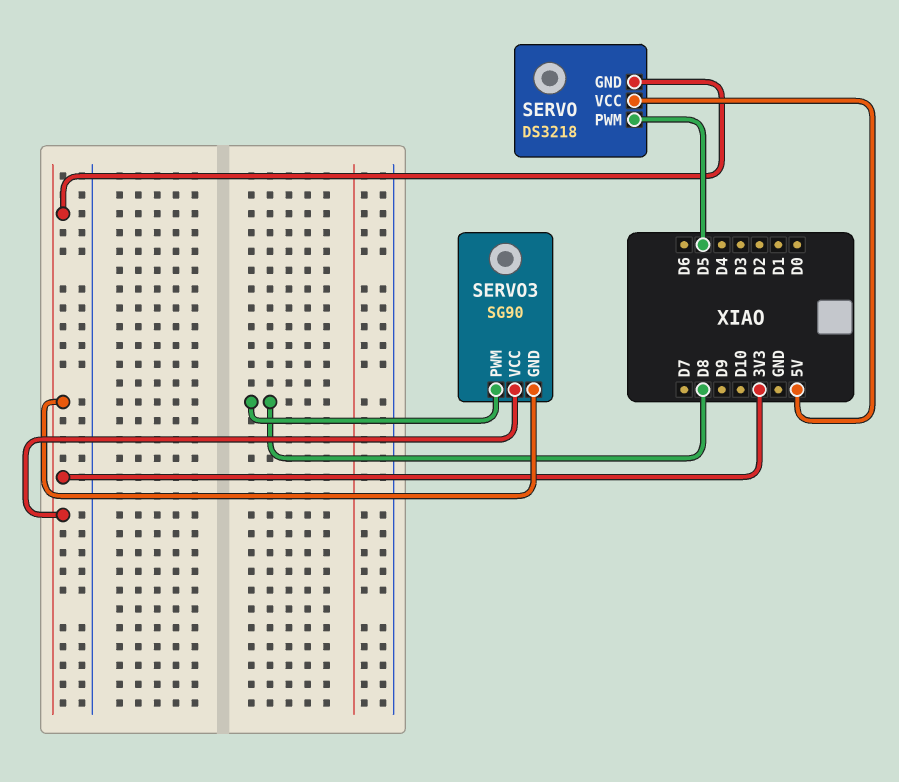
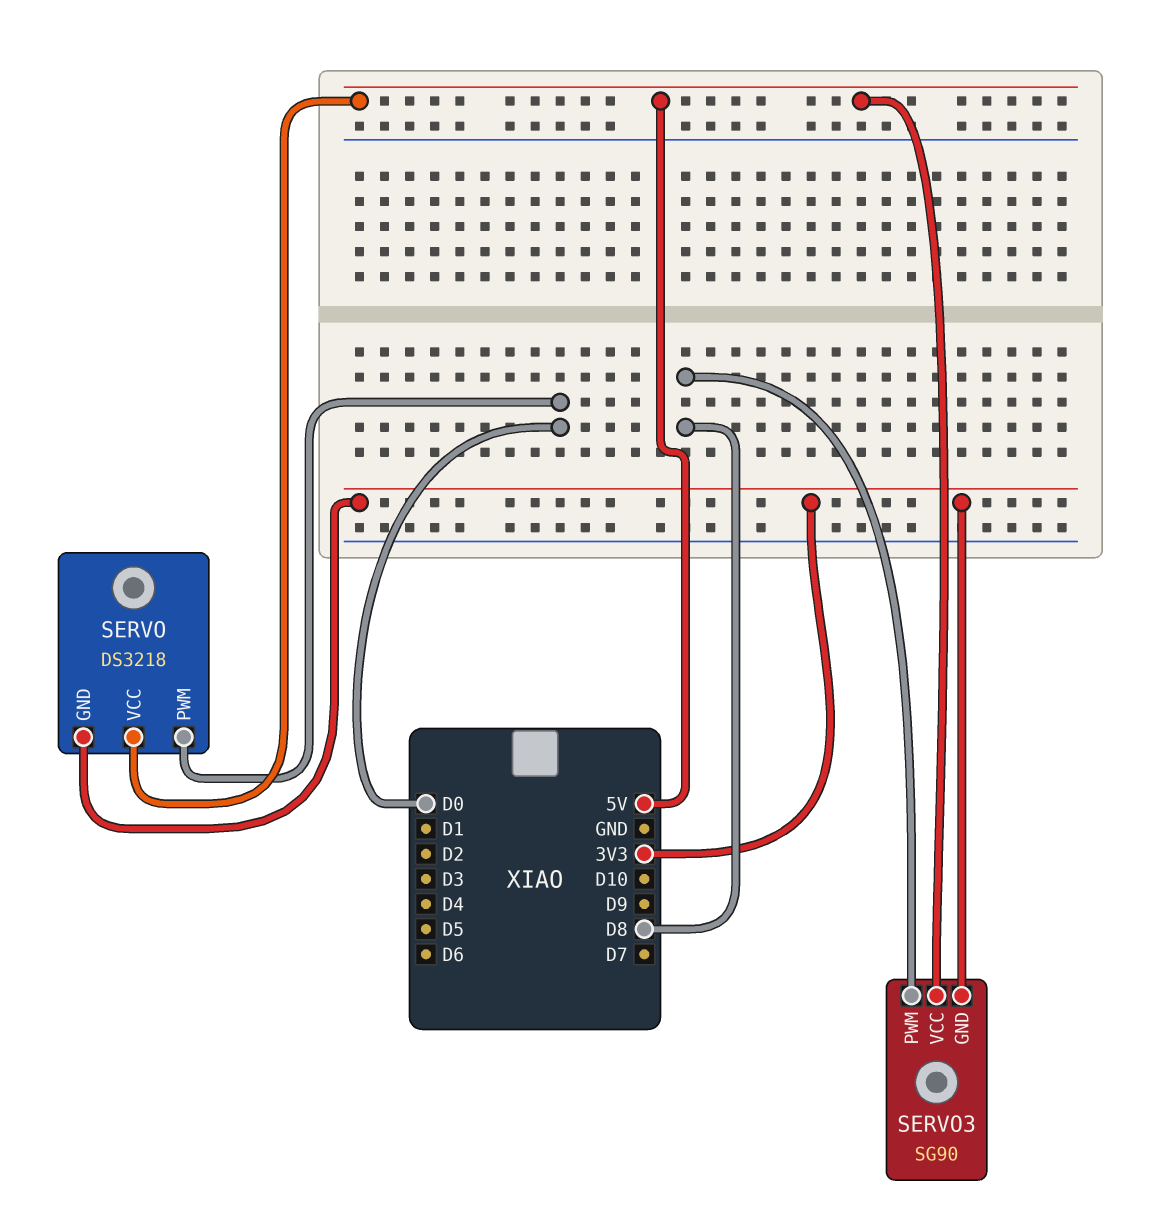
SERVO pin PWM: D5 -> D0
SERVO3 pin VCC: 3V3 -> 5V

